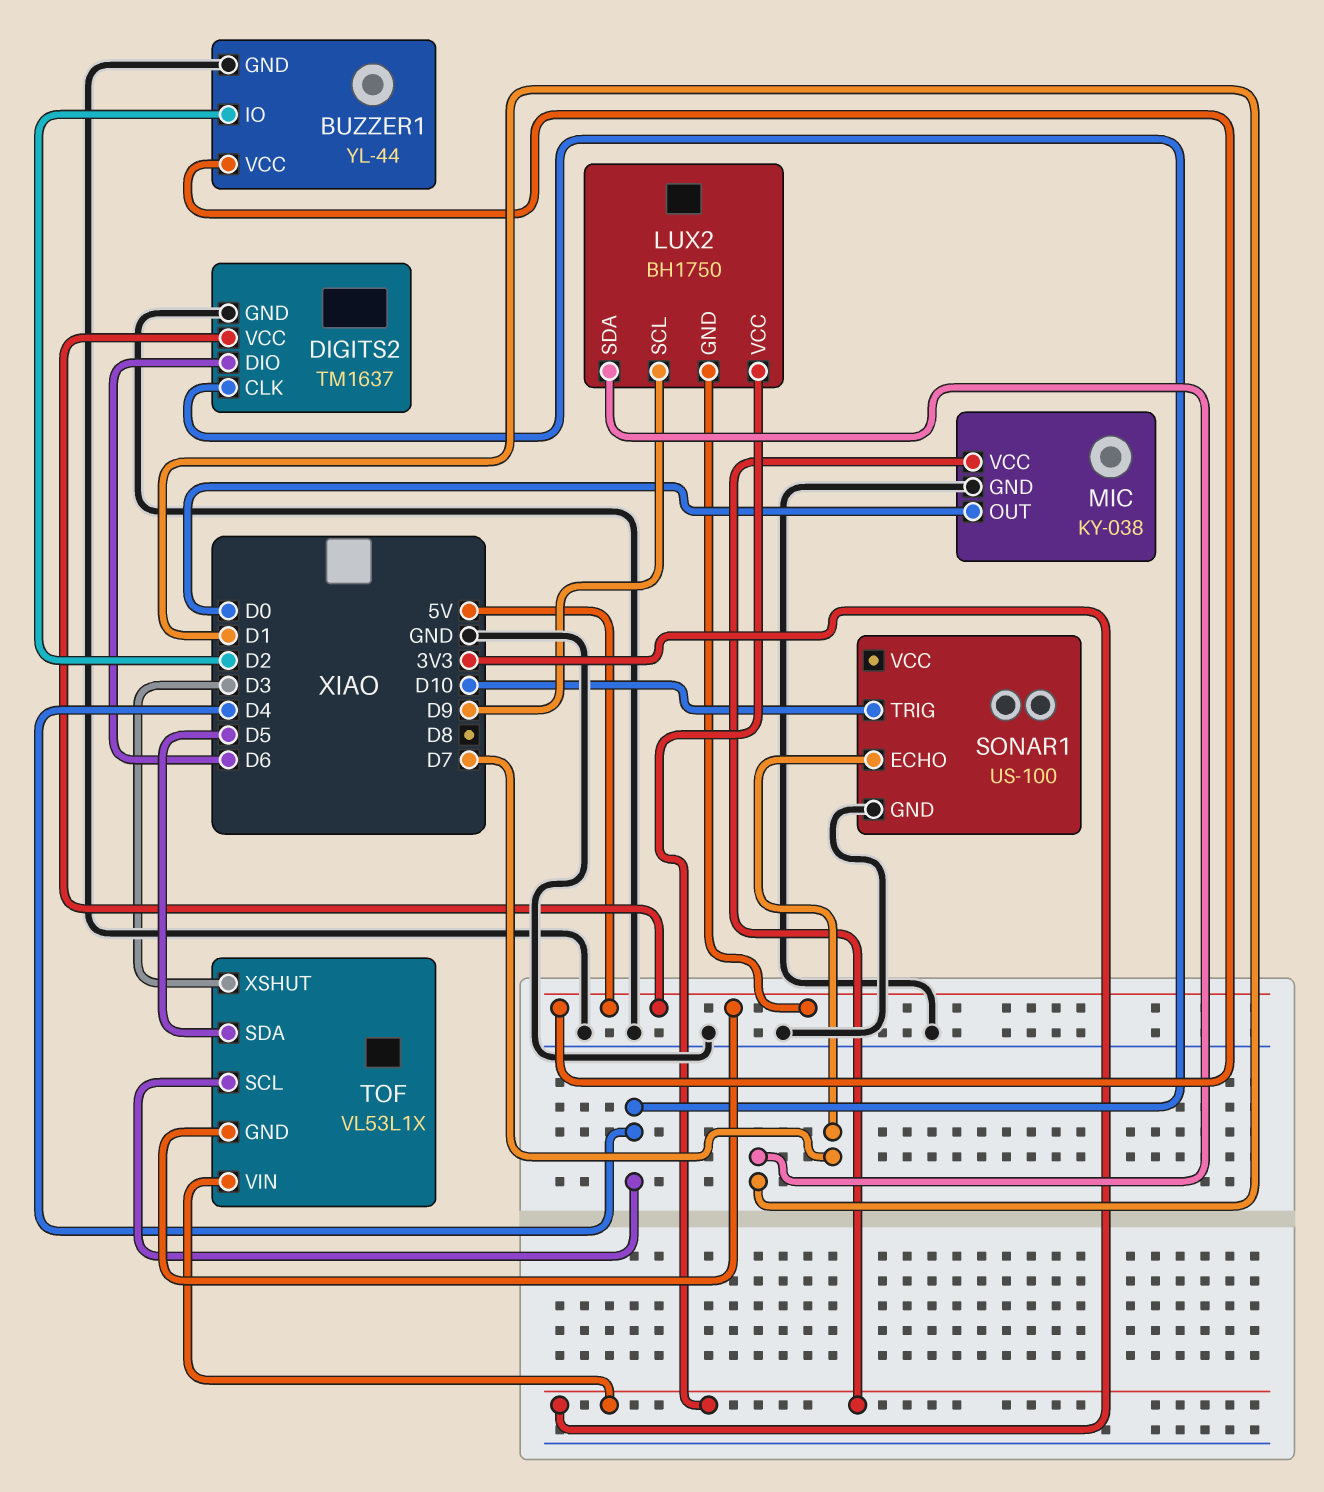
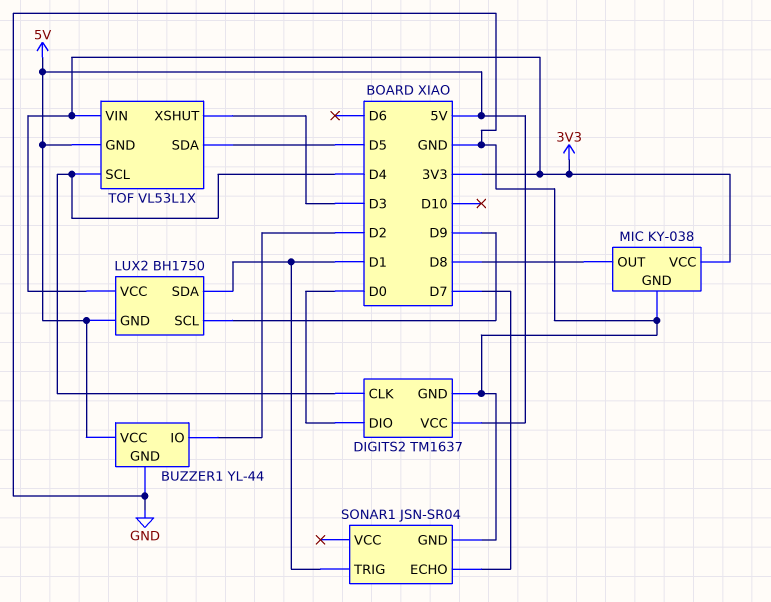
DIGITS2 pin DIO: D6 -> D0
MIC pin OUT: D0 -> D8
SONAR1: US-100 -> JSN-SR04
SONAR1 pin TRIG: D10 -> D1

